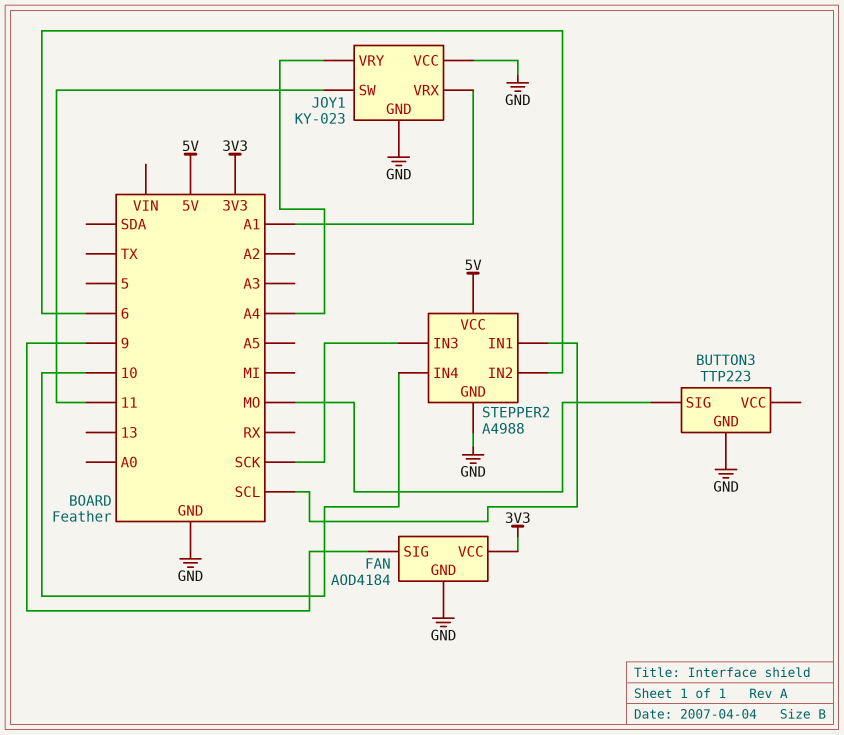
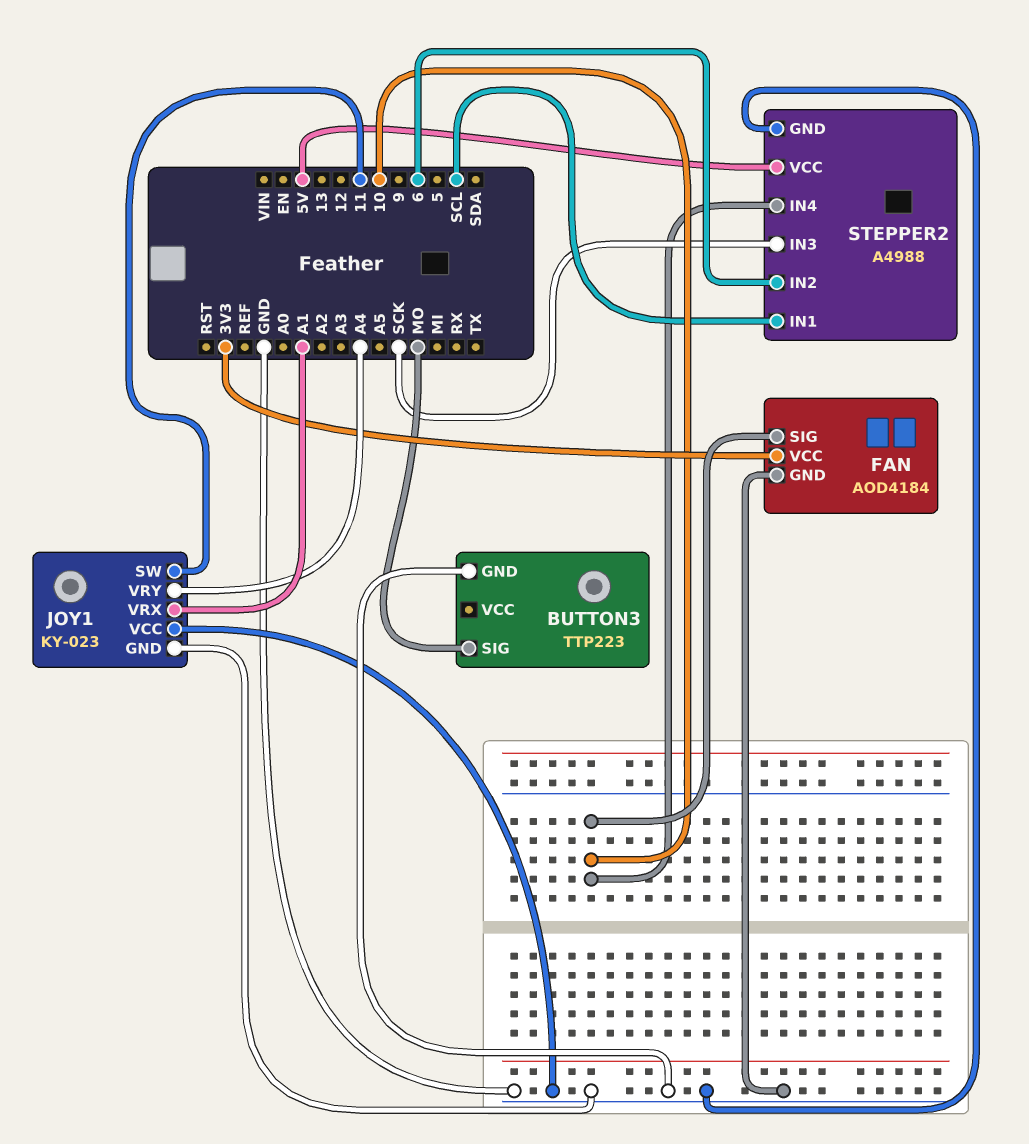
FAN pin SIG: 9 -> 10

